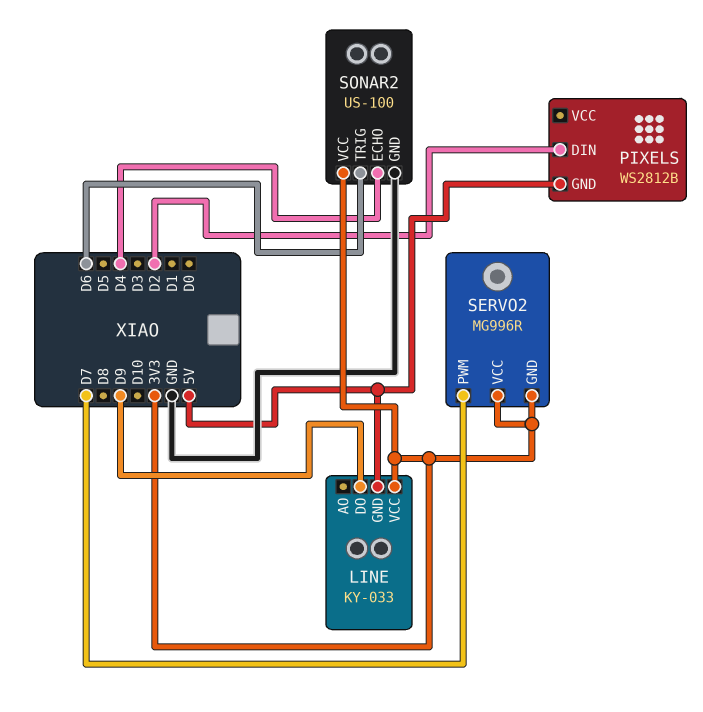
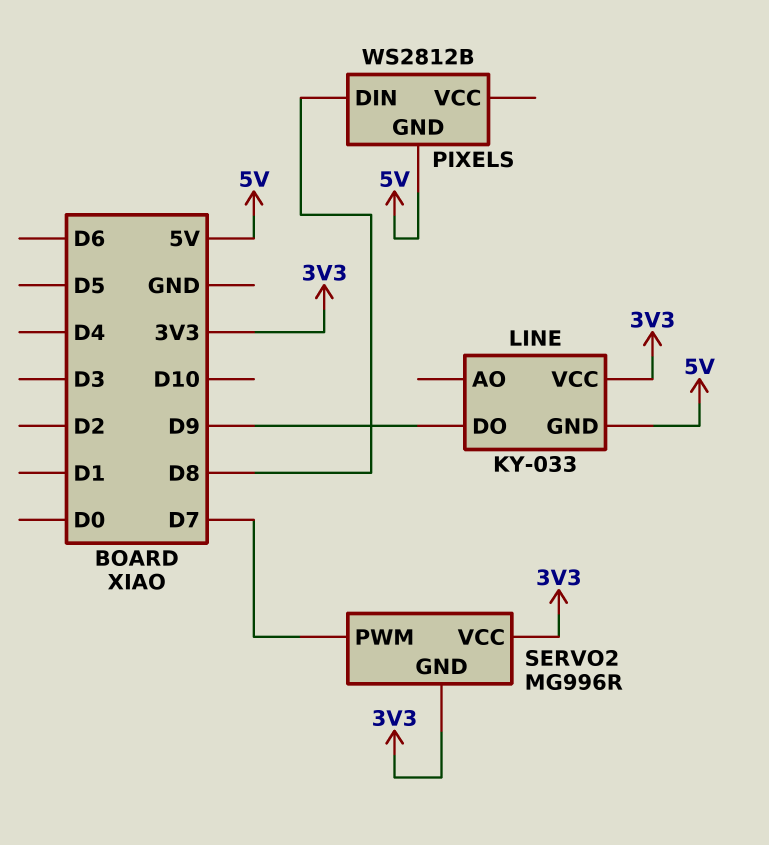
PIXELS pin DIN: D2 -> D8
SONAR2: US-100 -> none
SONAR2 pin ECHO: D4 -> none
SONAR2 pin GND: GND -> none
SONAR2 pin TRIG: D6 -> none
SONAR2 pin VCC: 3V3 -> none

